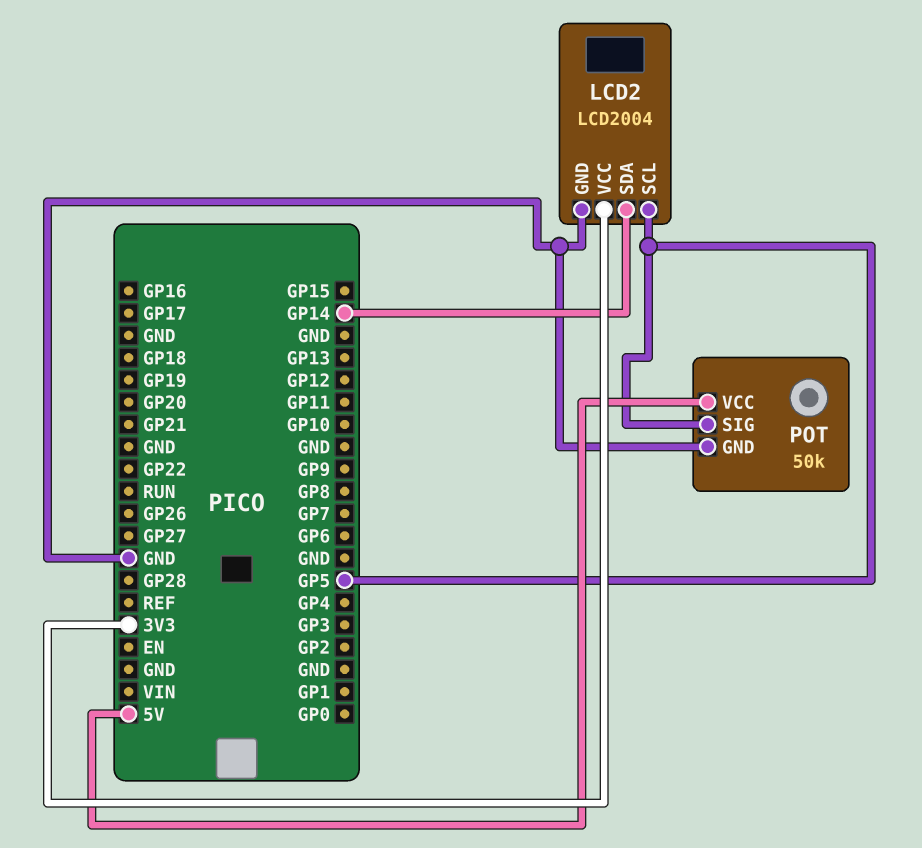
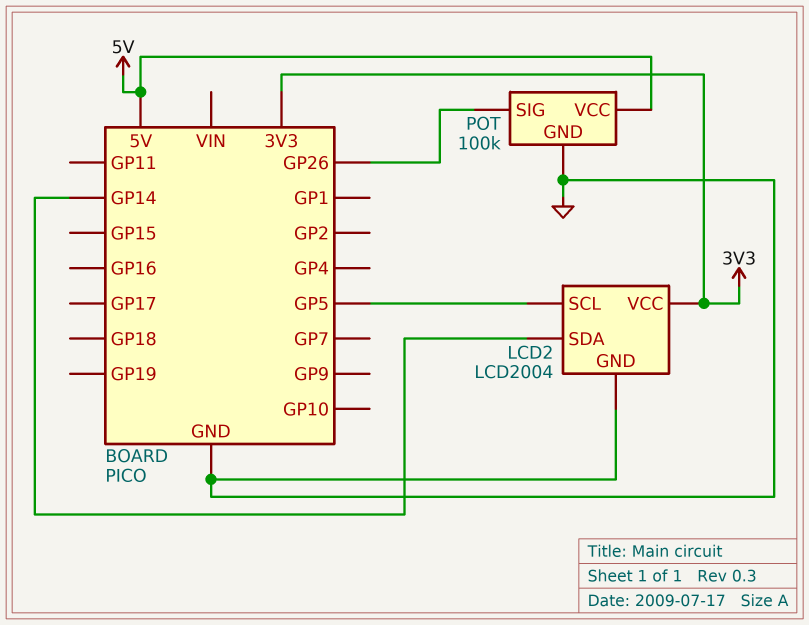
POT: 50k -> 100k
POT pin SIG: GP5 -> GP26

